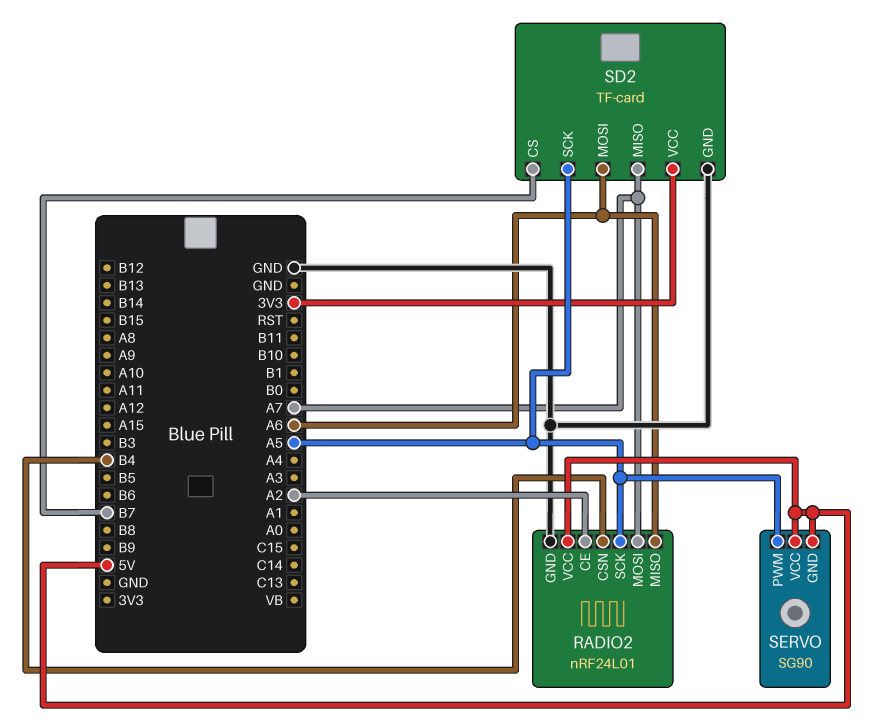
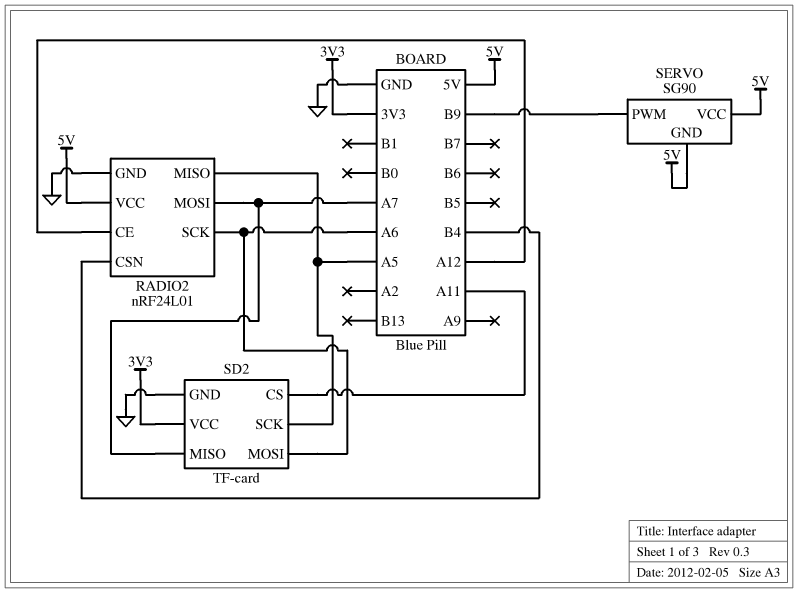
RADIO2 pin CE: A2 -> A12
RADIO2 pin MISO: A6 -> A5
RADIO2 pin SCK: A5 -> A6
SD2 pin CS: B7 -> A11
SERVO pin PWM: A5 -> B9

